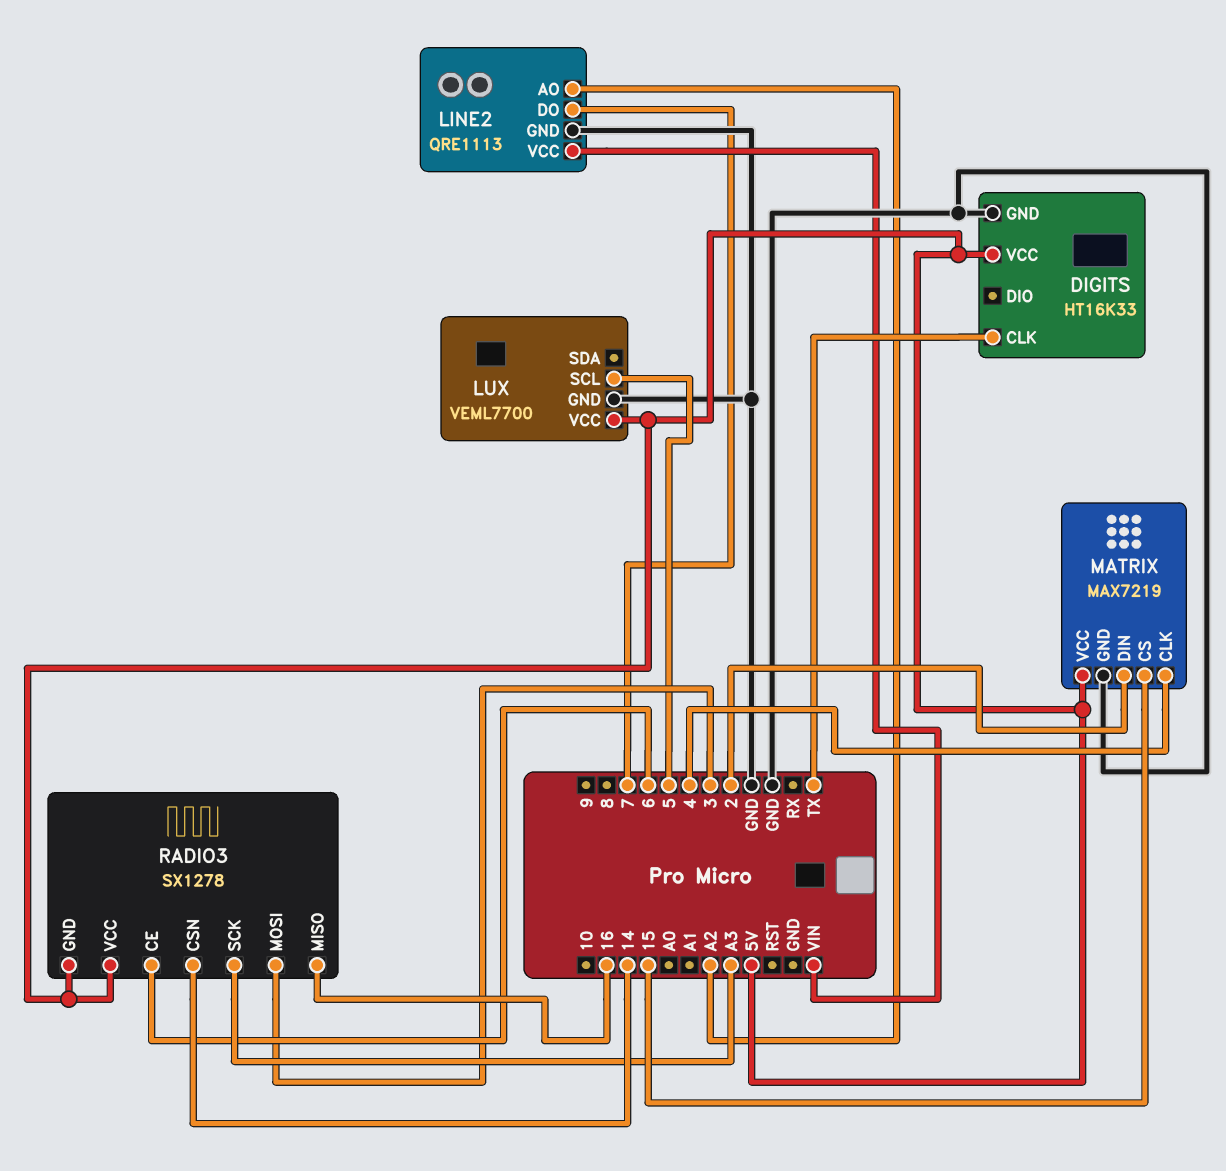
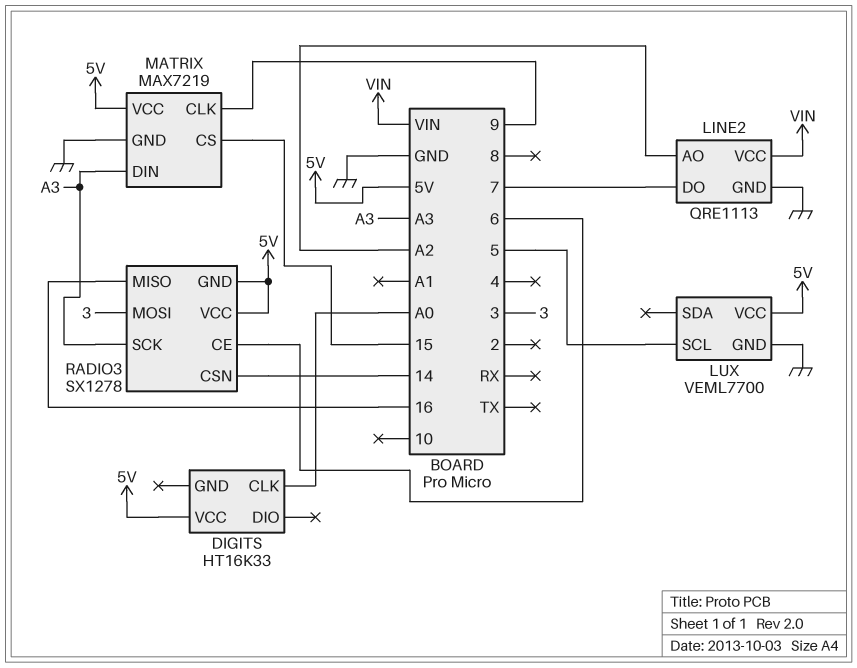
DIGITS pin CLK: TX -> A0
DIGITS pin GND: GND -> none
MATRIX pin CLK: 4 -> 9
MATRIX pin DIN: 2 -> A3

